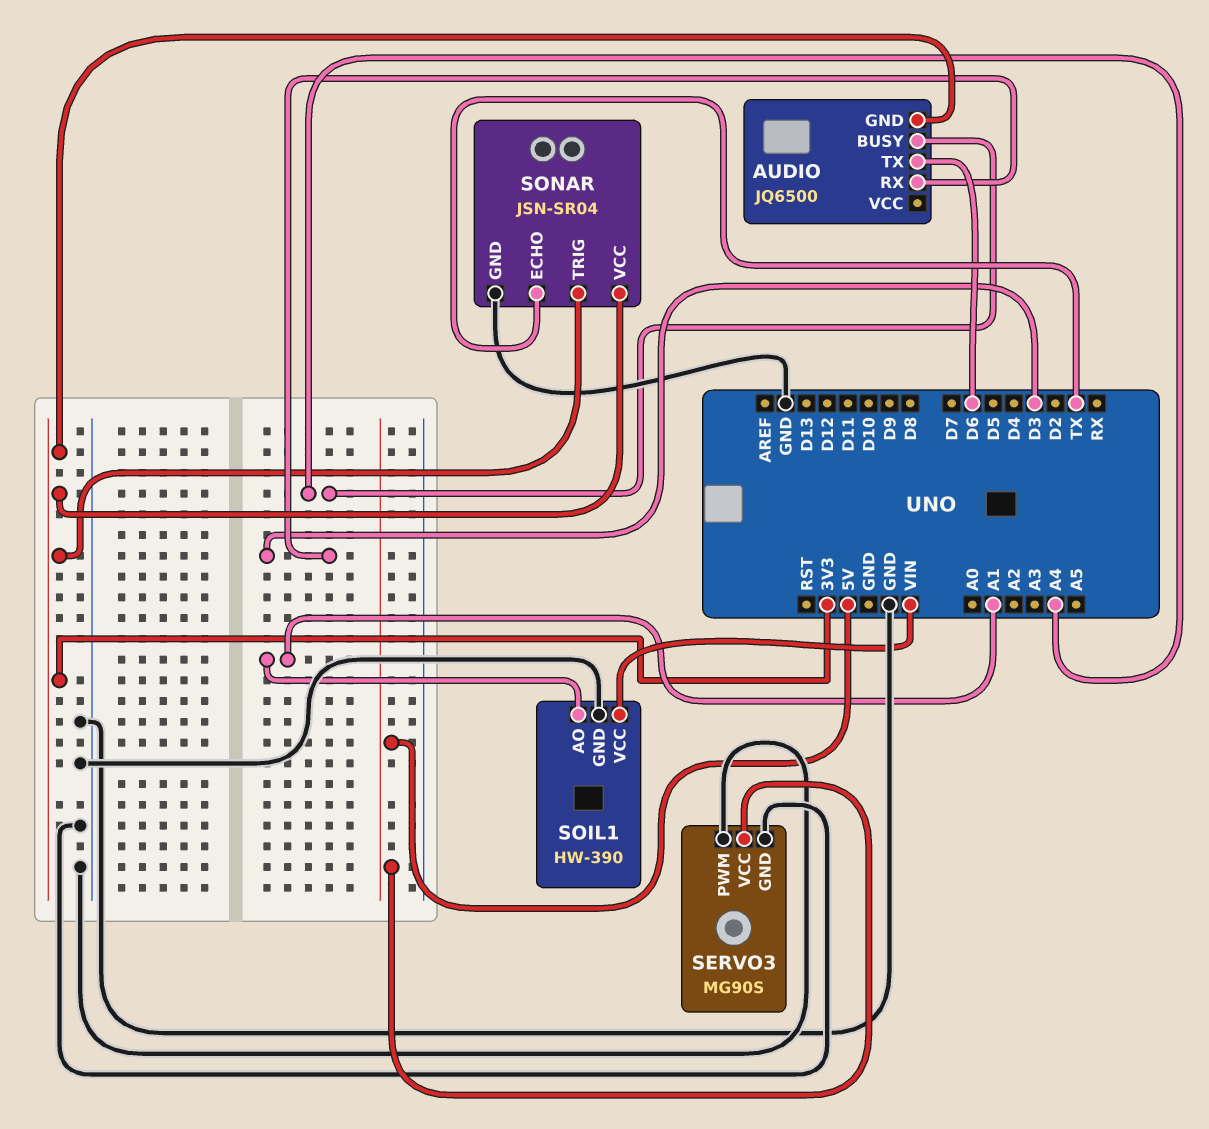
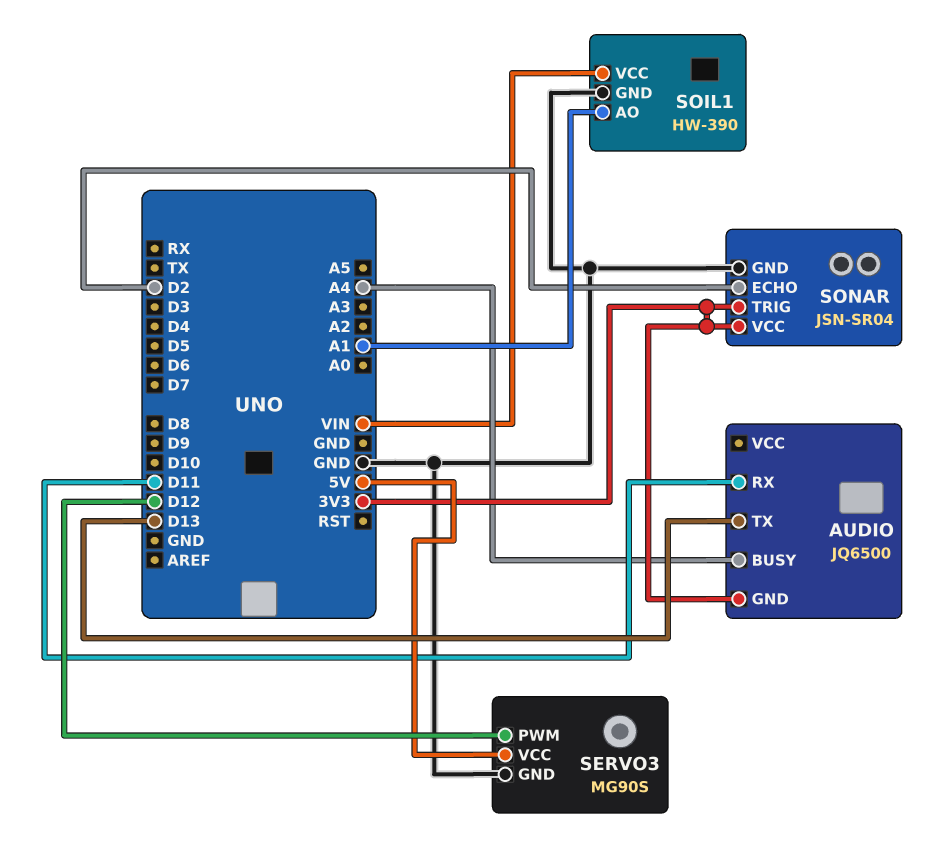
AUDIO pin RX: D3 -> D11
AUDIO pin TX: D6 -> D13
SERVO3 pin PWM: GND -> D12
SONAR pin ECHO: TX -> D2

